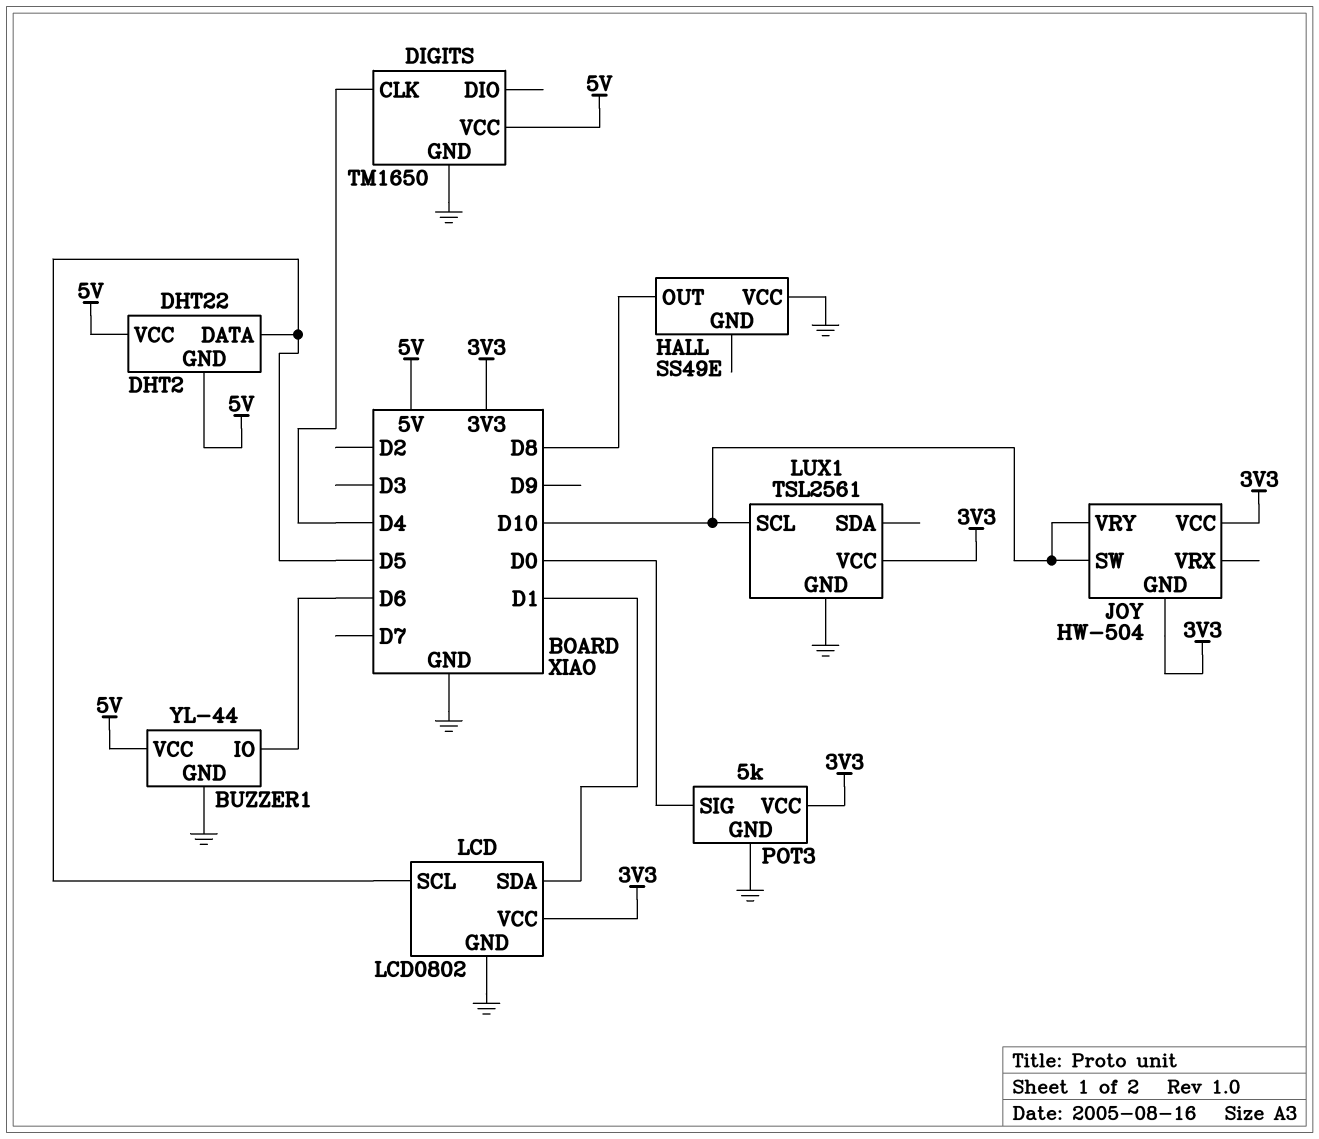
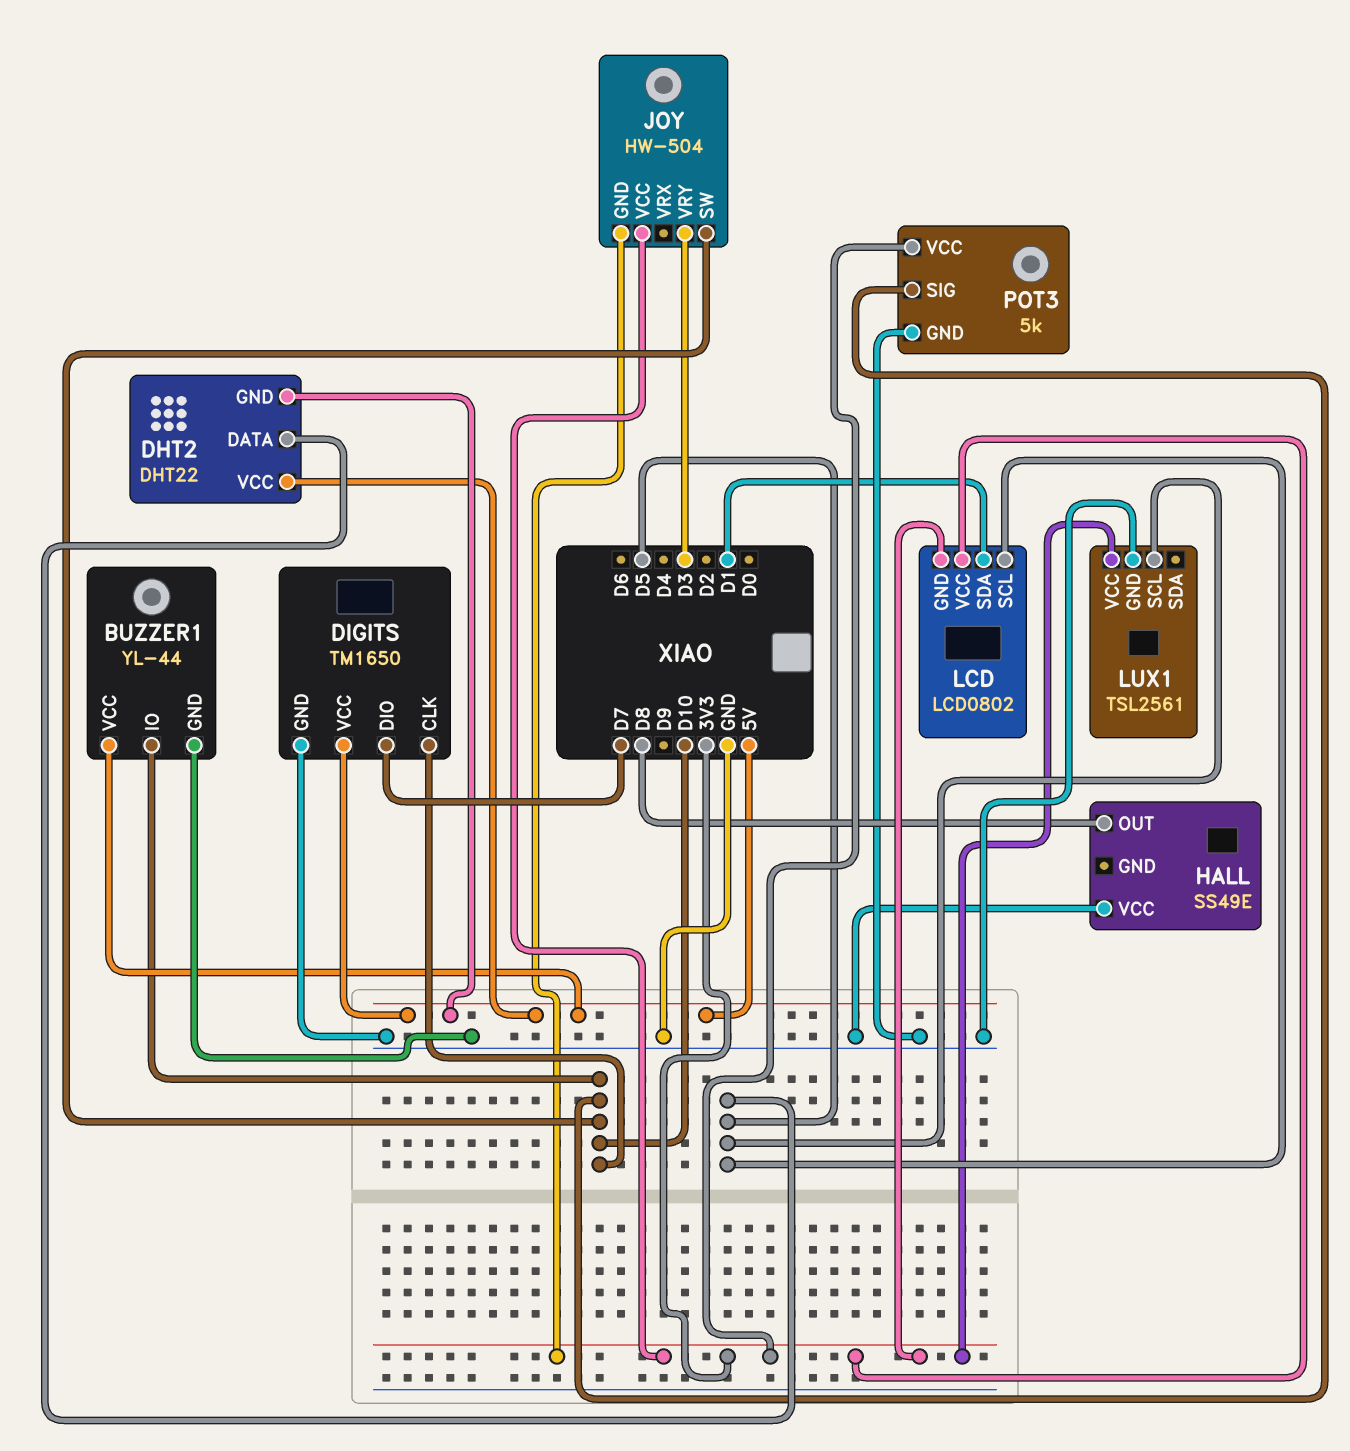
BUZZER1 pin IO: D6 -> D10
DIGITS pin CLK: D4 -> D10
DIGITS pin DIO: none -> D7
JOY pin VRY: D10 -> D3
LCD pin GND: GND -> 3V3
LUX1 pin SCL: D10 -> D5
POT3 pin SIG: D0 -> D10

